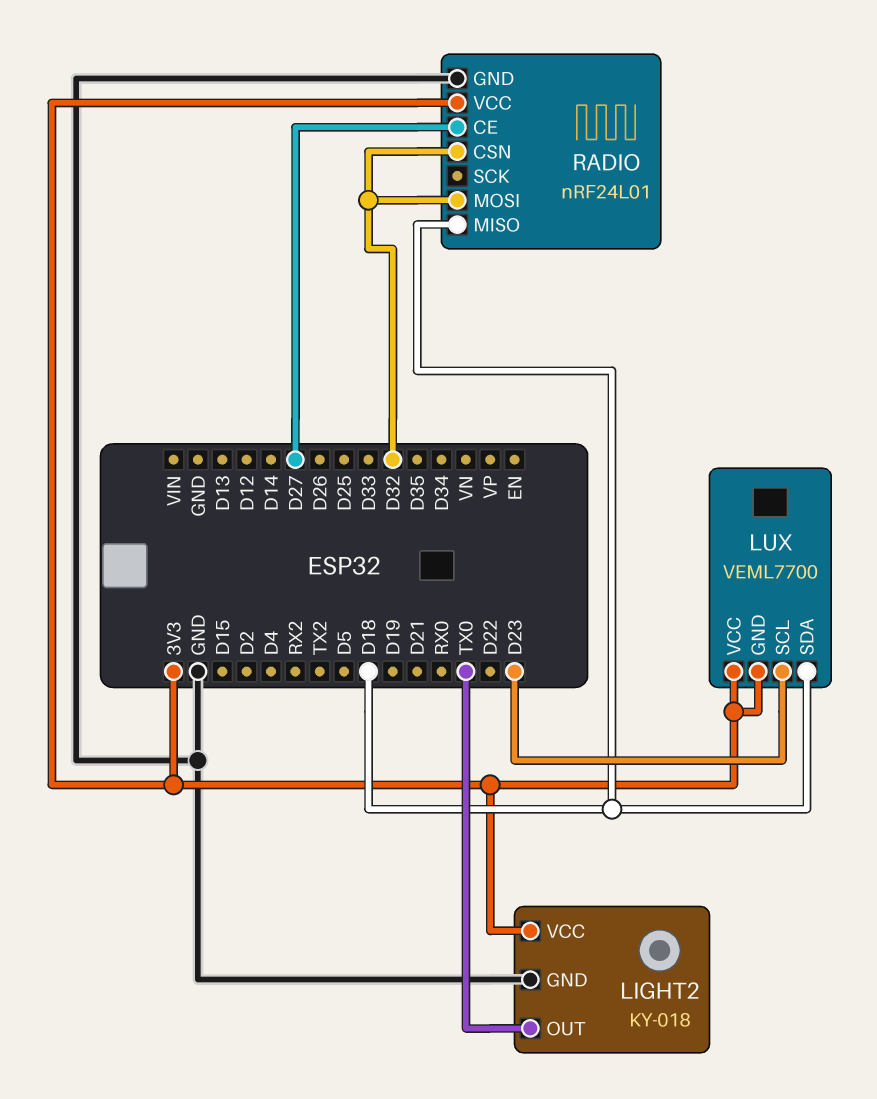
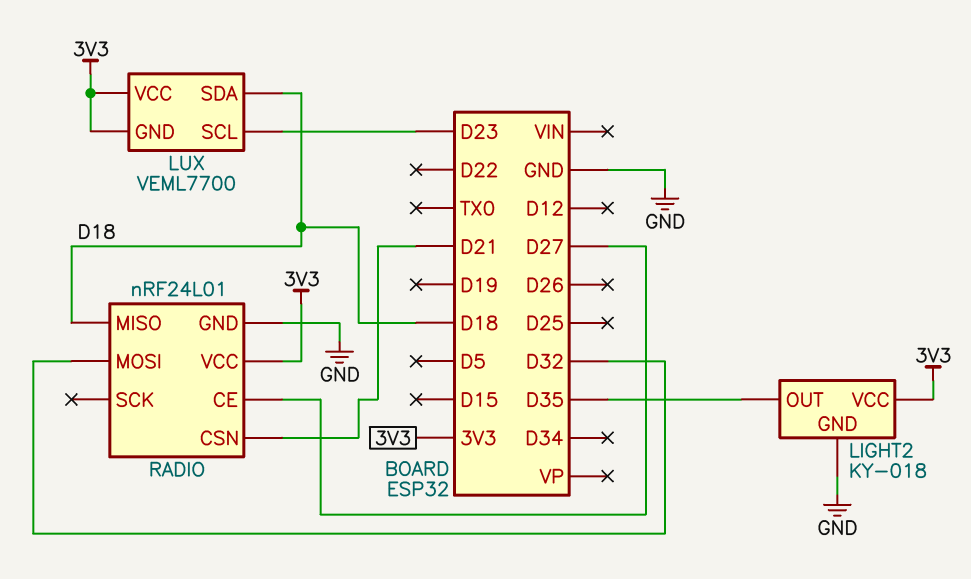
LIGHT2 pin OUT: TX0 -> D35
RADIO pin CSN: D32 -> D21

